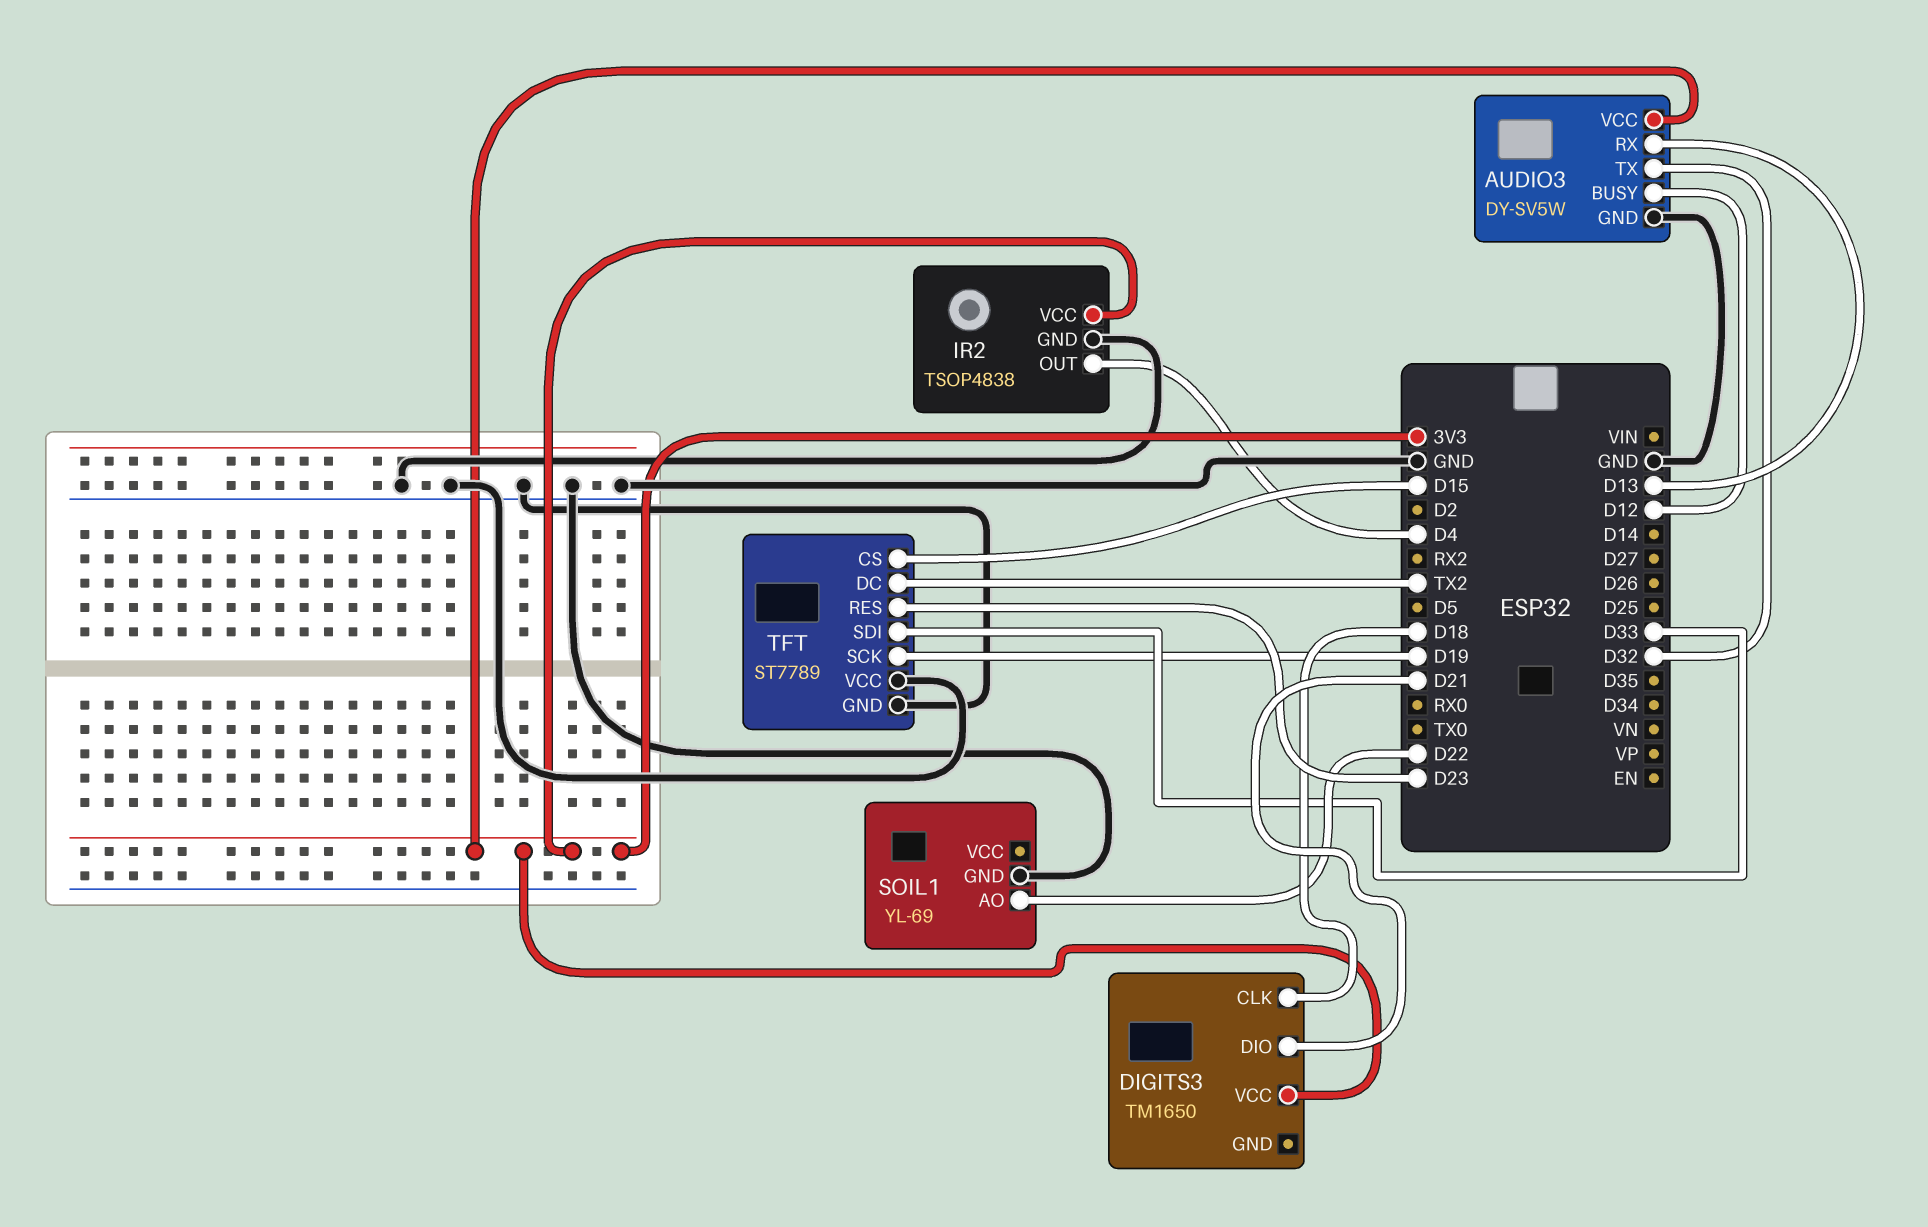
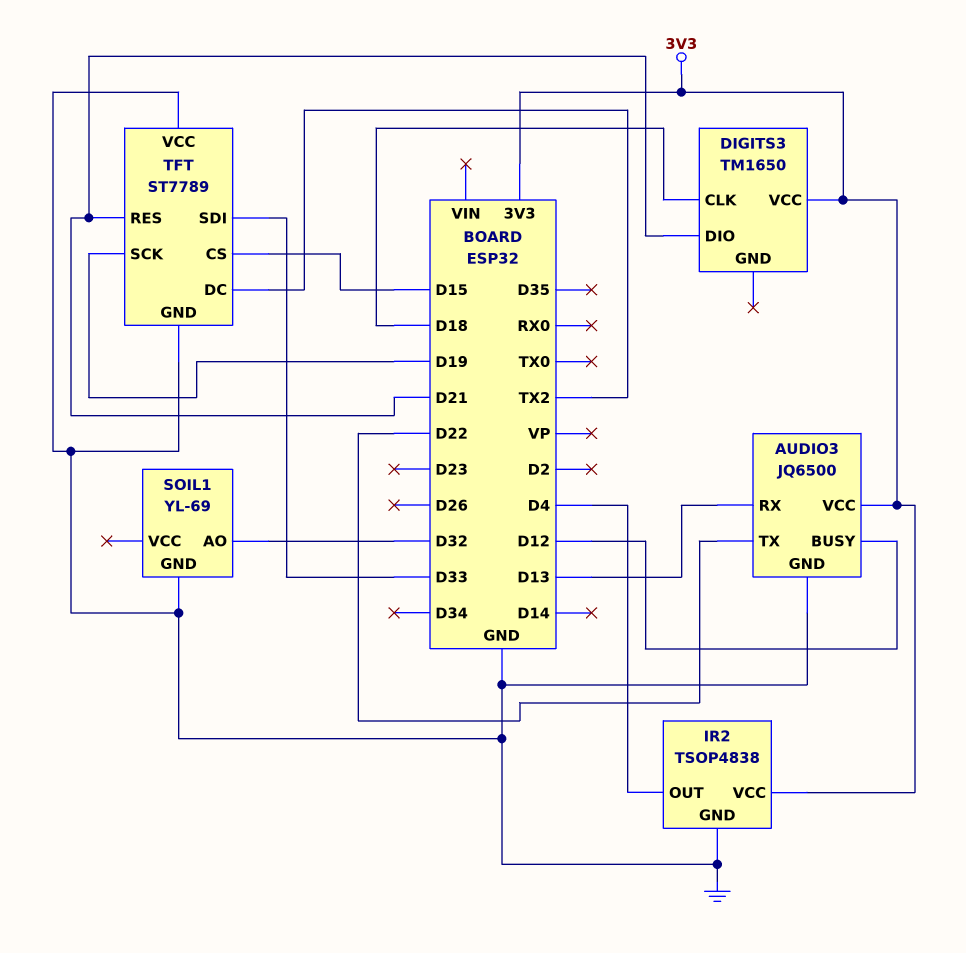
AUDIO3: DY-SV5W -> JQ6500
AUDIO3 pin TX: D32 -> D22
SOIL1 pin AO: D22 -> D32
TFT pin RES: D23 -> D21

